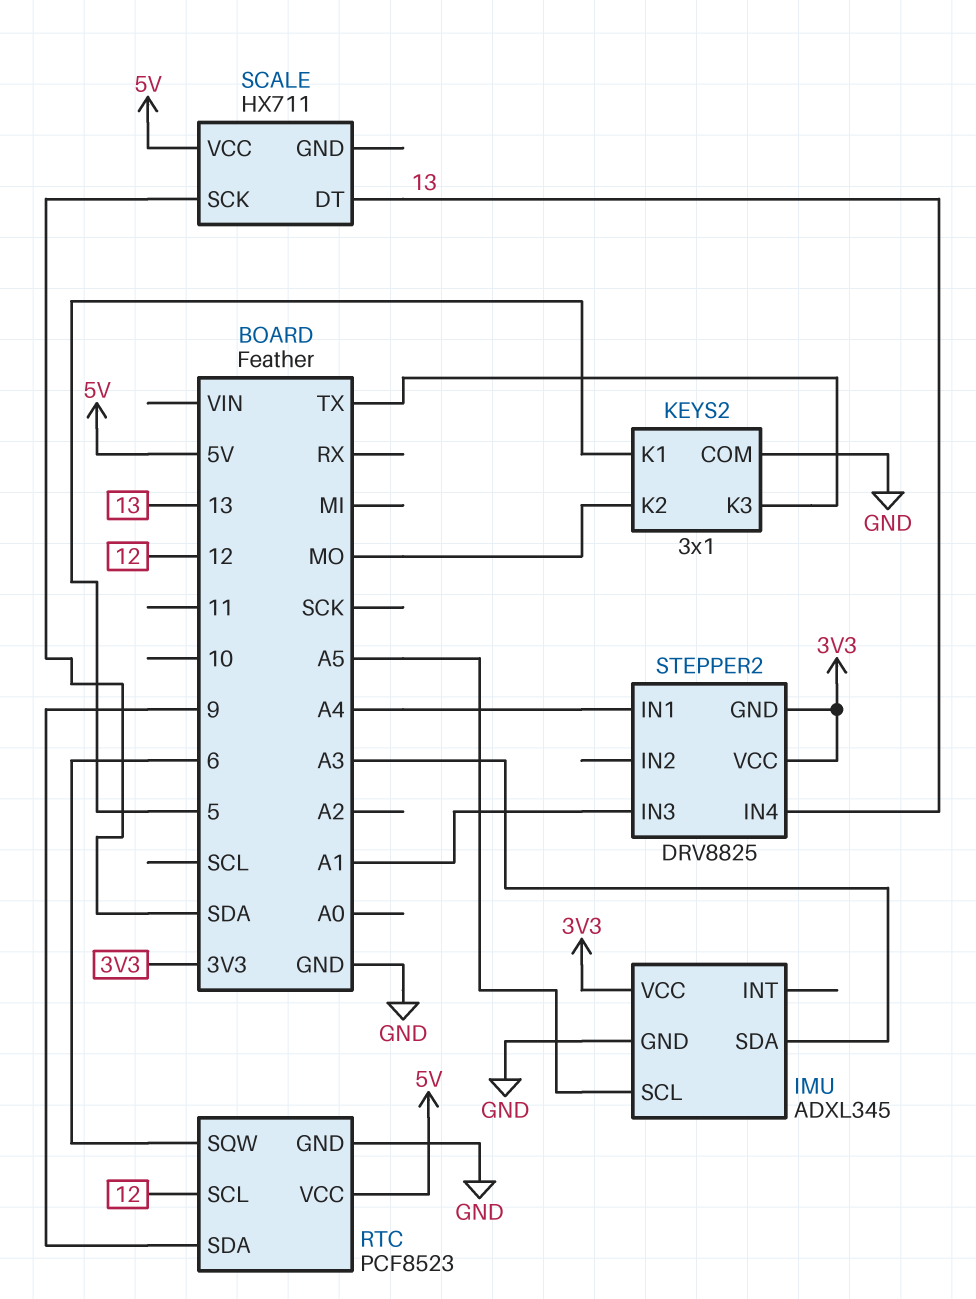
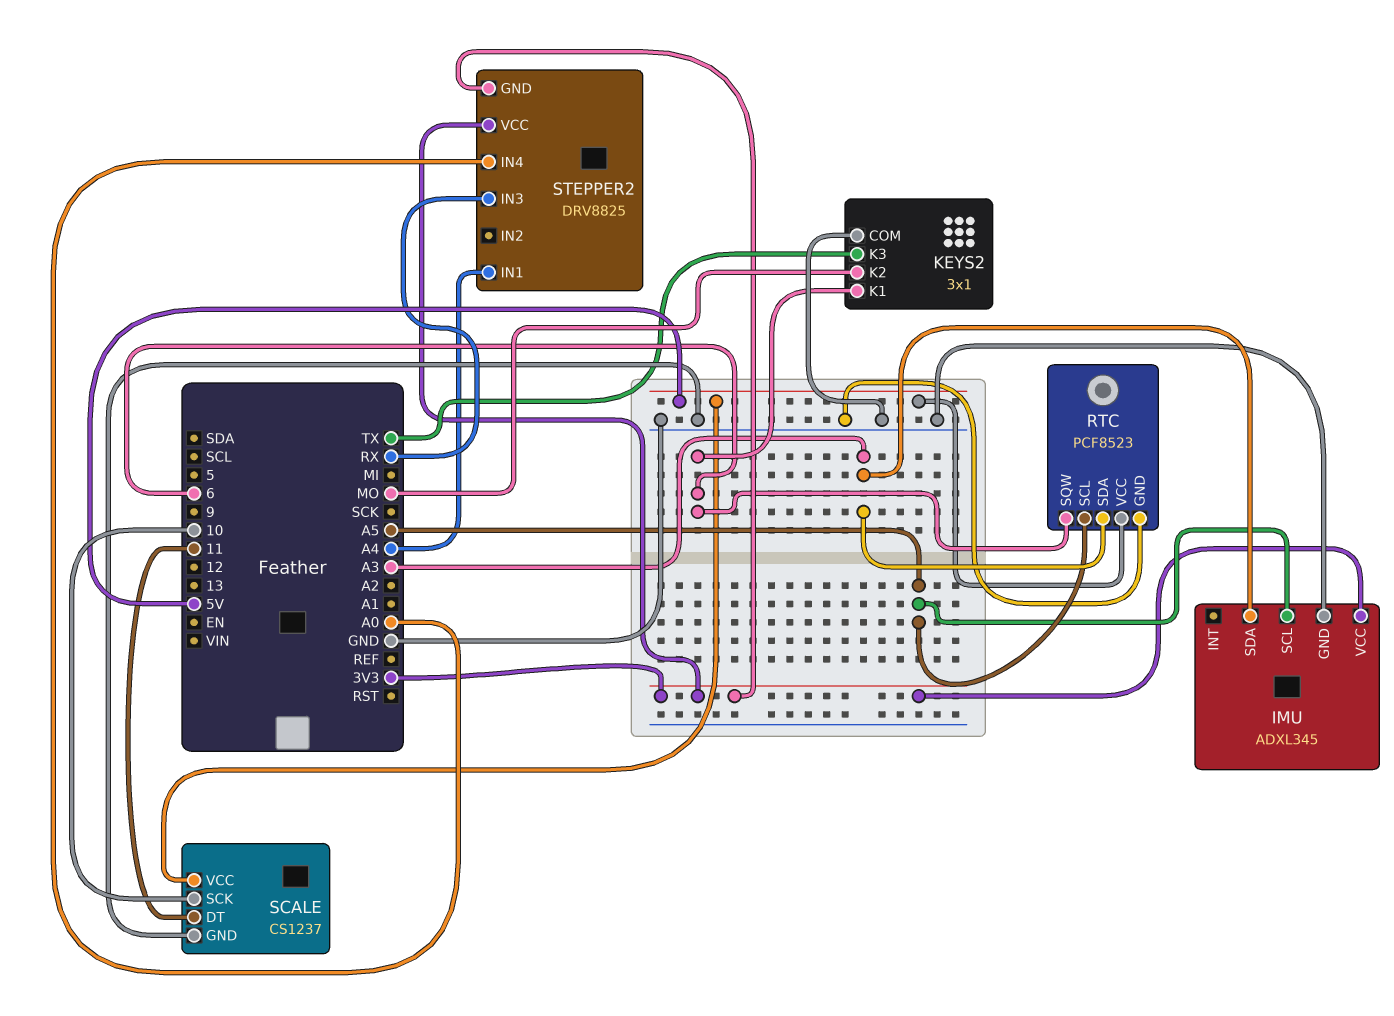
KEYS2 pin K1: 5 -> 6
RTC pin SCL: 12 -> A5
RTC pin SDA: 9 -> A3
SCALE: HX711 -> CS1237
SCALE pin DT: 13 -> 11
SCALE pin GND: none -> GND
SCALE pin SCK: SDA -> 10
STEPPER2 pin IN3: A1 -> RX
STEPPER2 pin IN4: 13 -> A0

